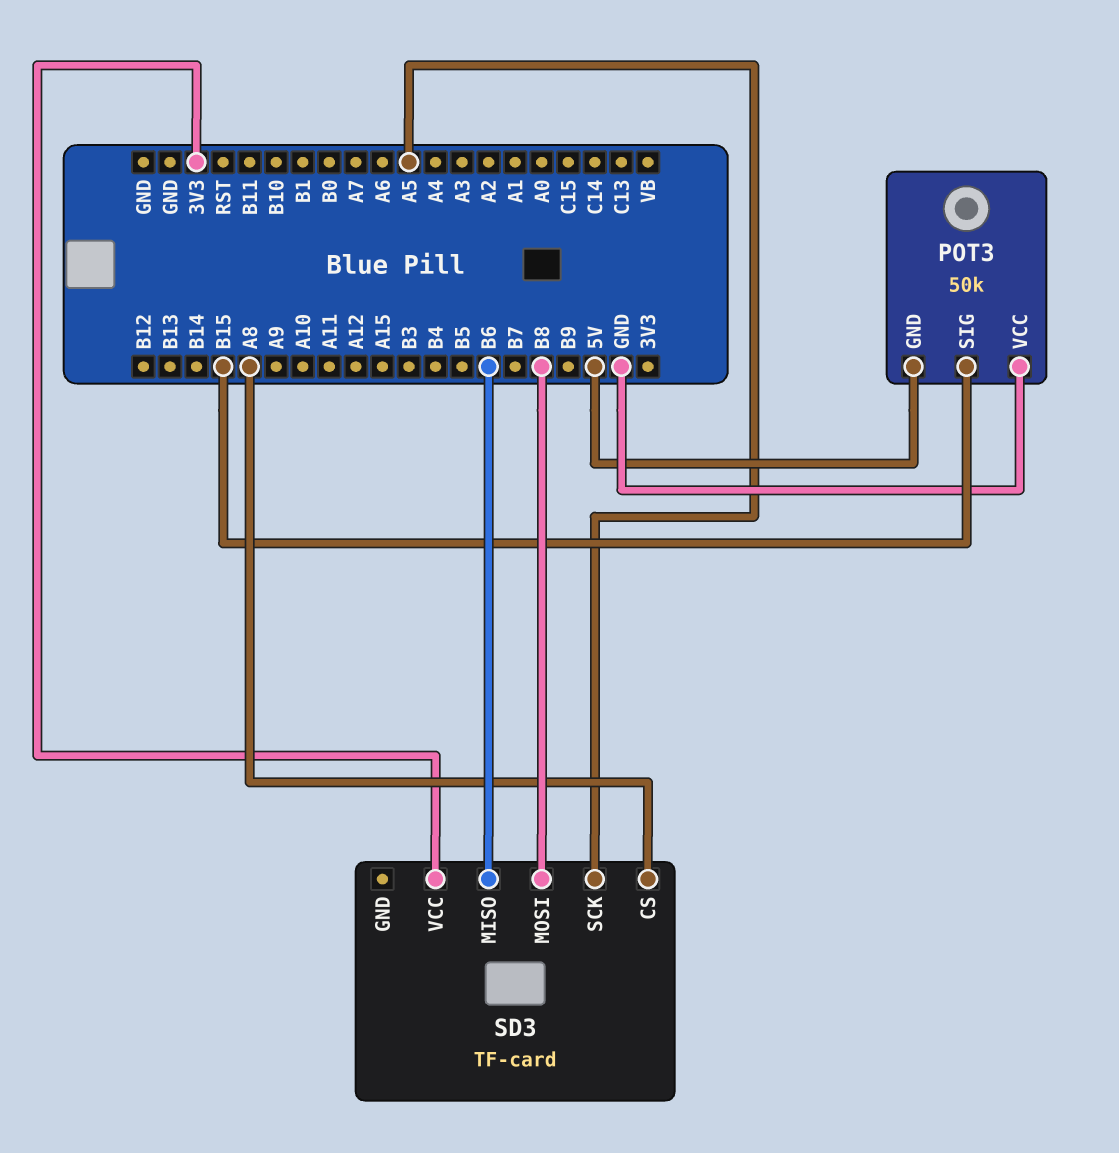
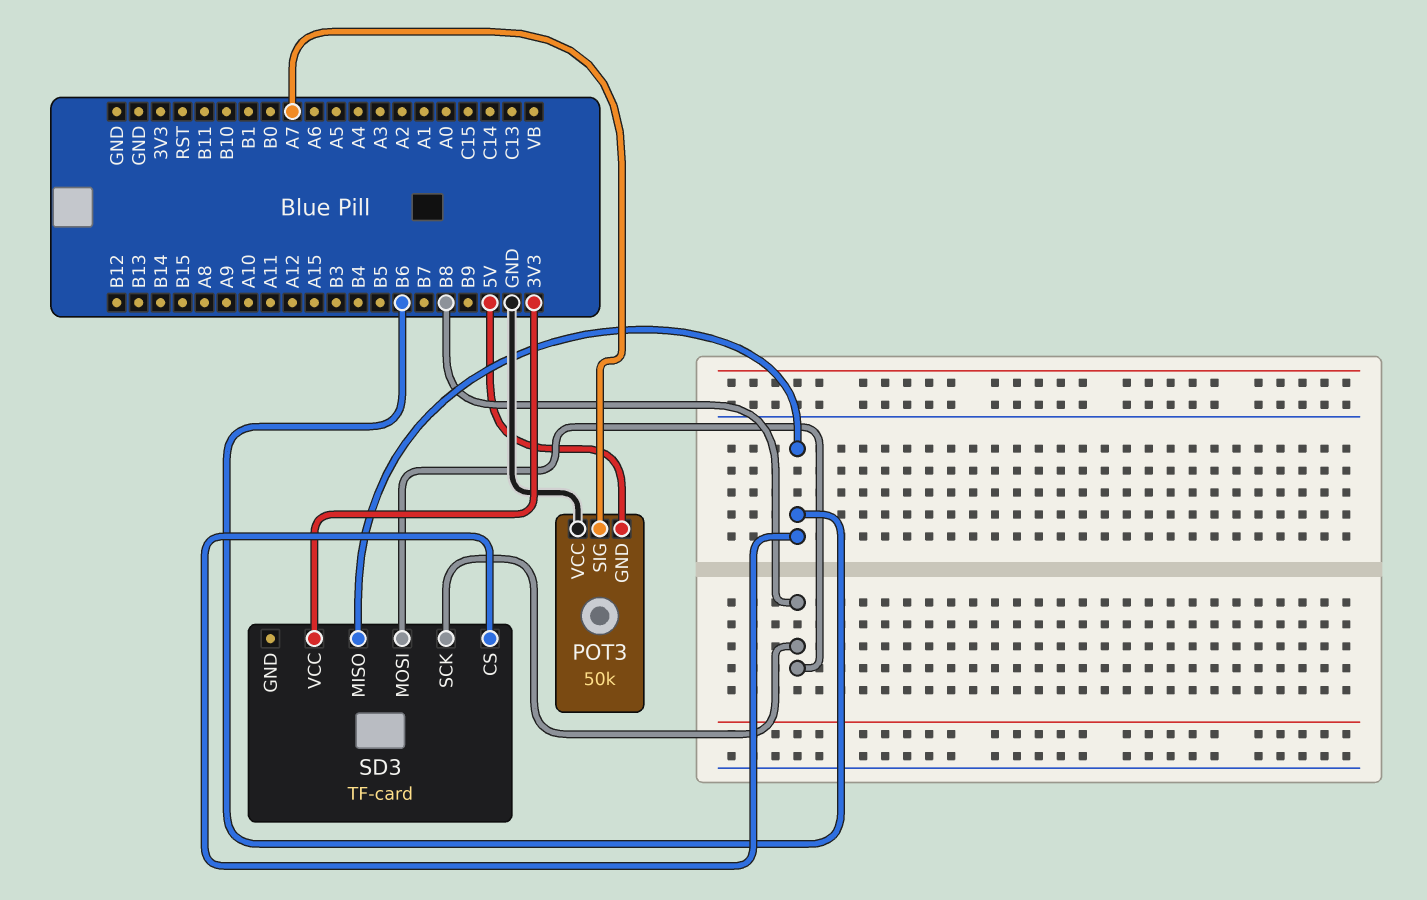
POT3 pin SIG: B15 -> A7
SD3 pin CS: A8 -> B6
SD3 pin SCK: A5 -> B8

